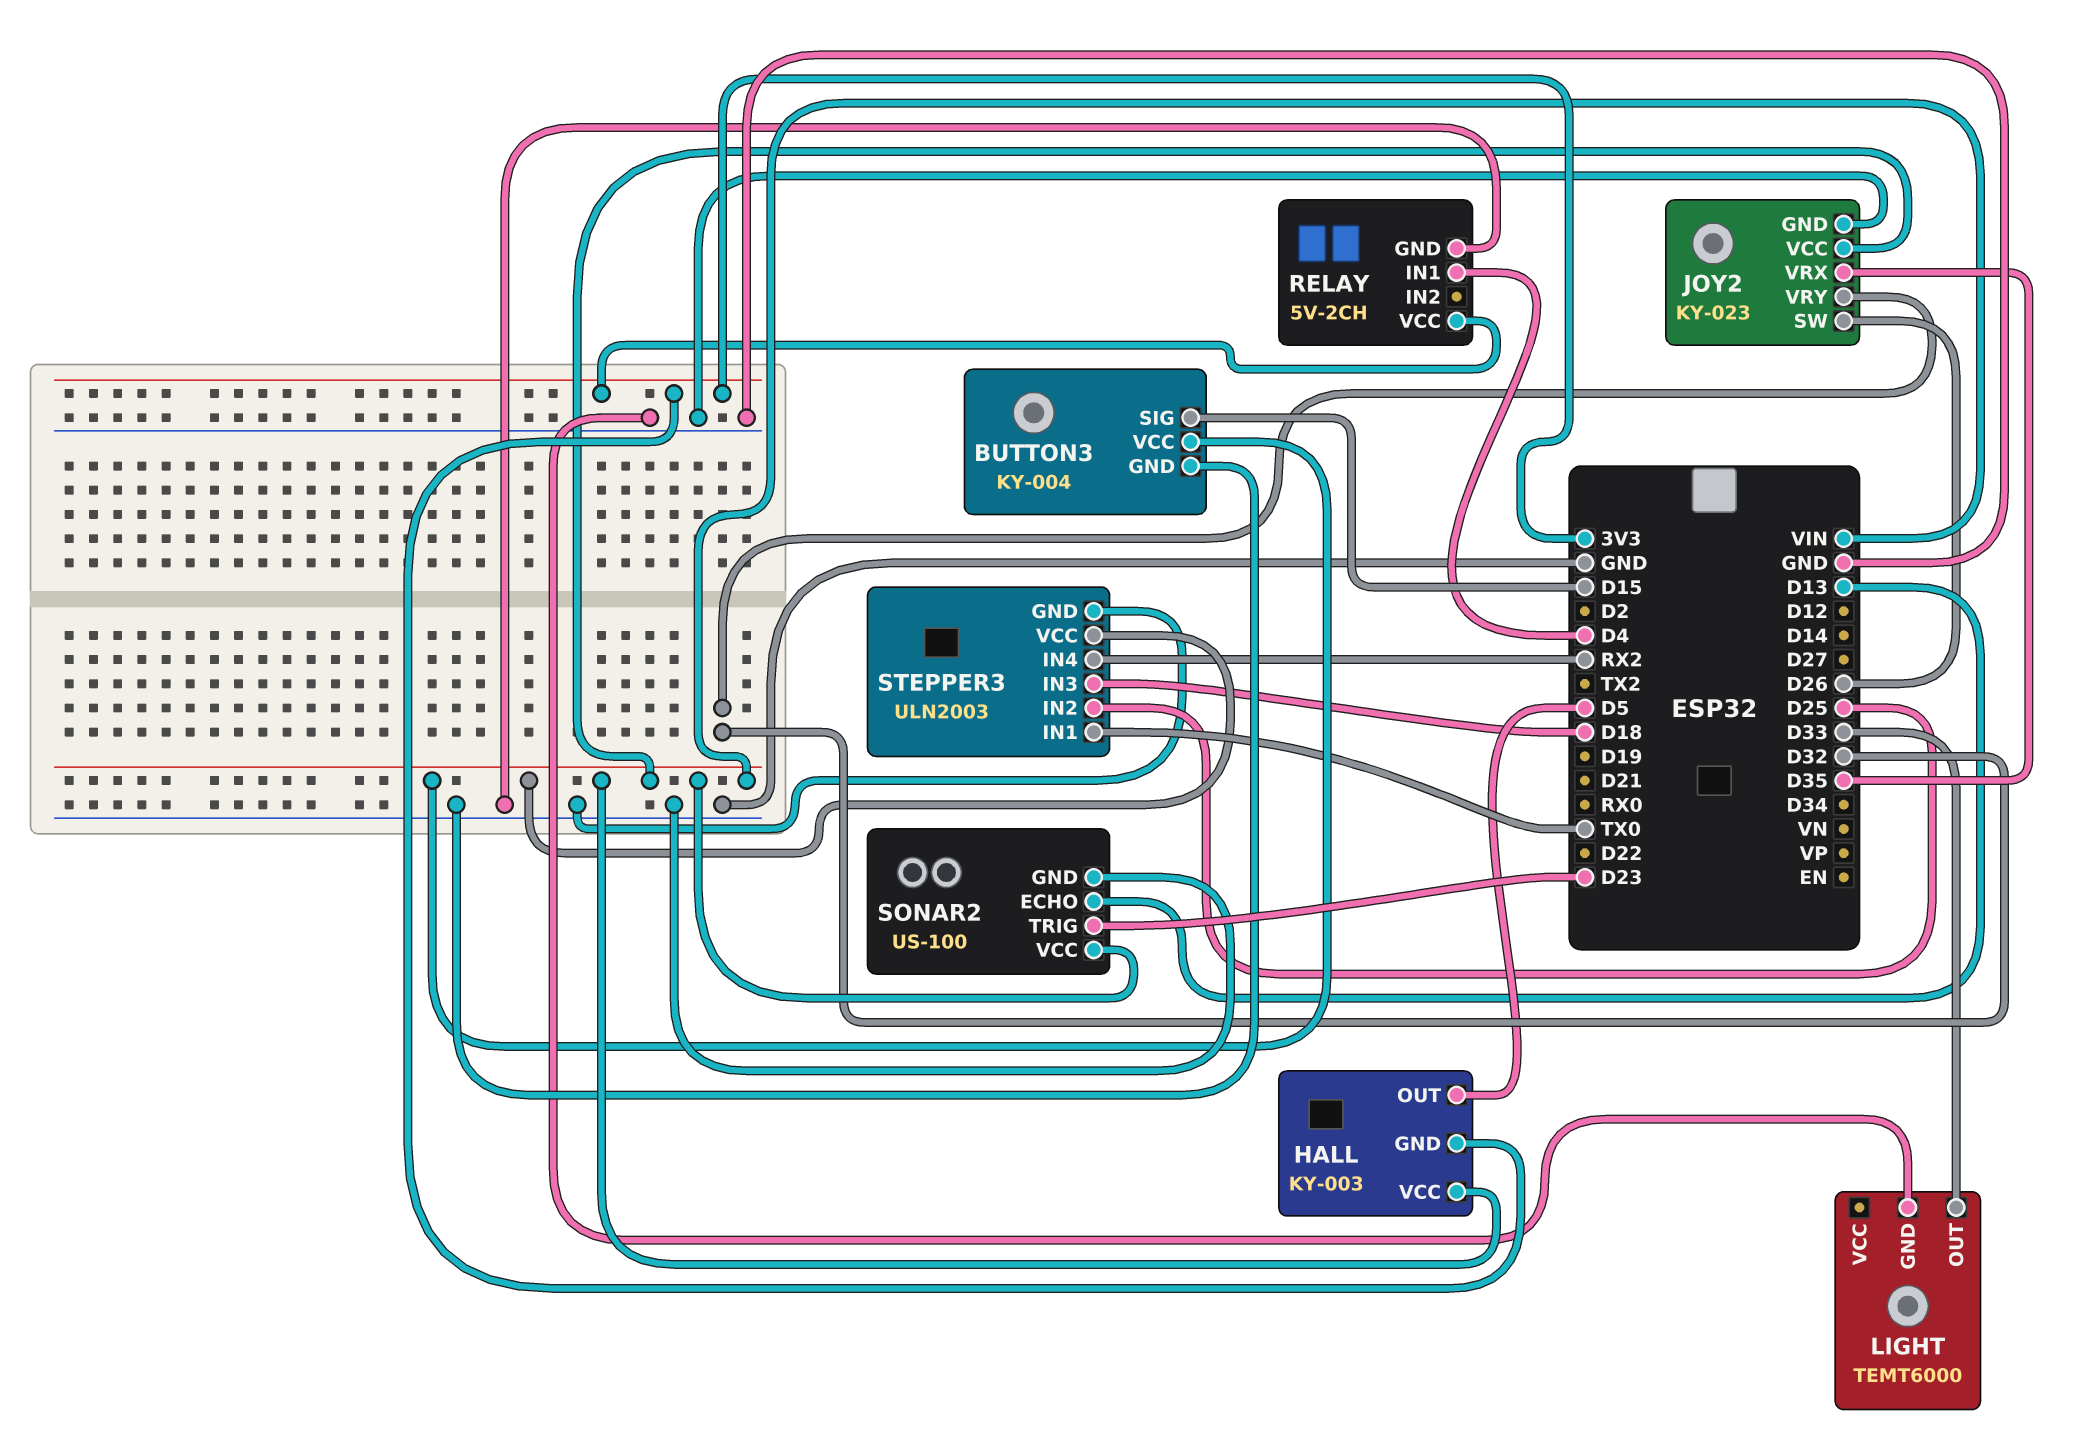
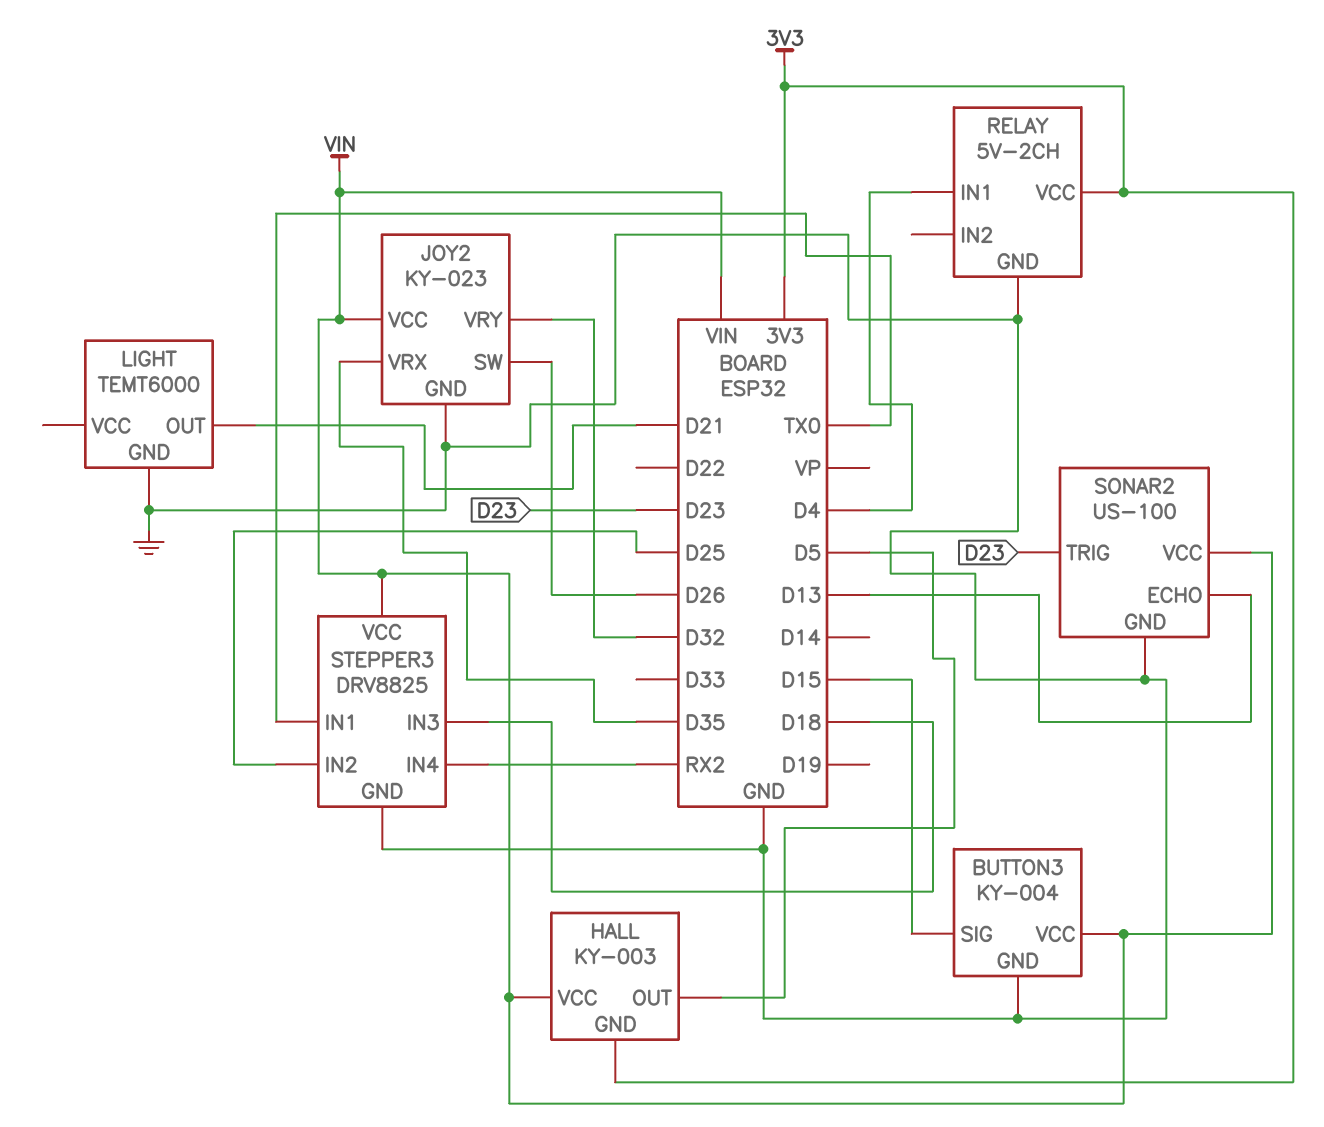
LIGHT pin OUT: D33 -> D21
STEPPER3: ULN2003 -> DRV8825

